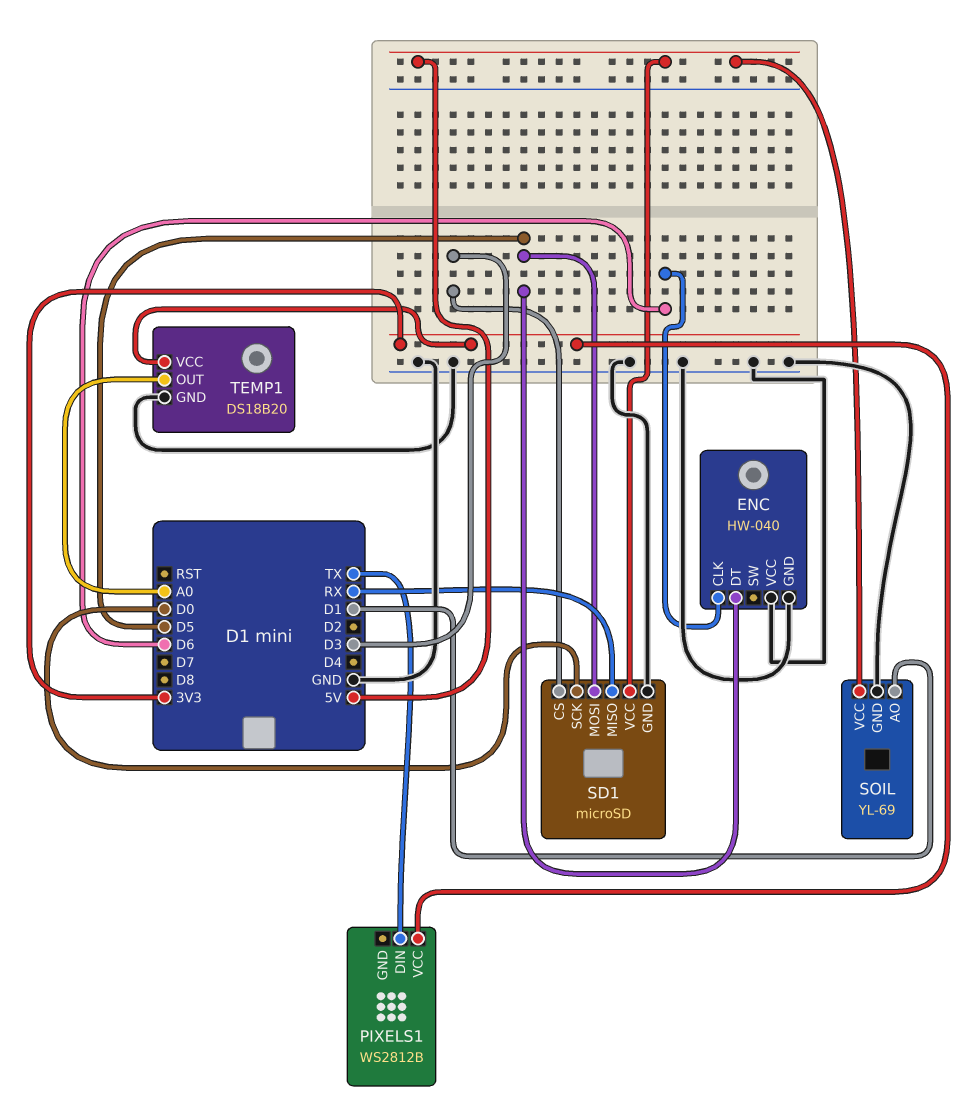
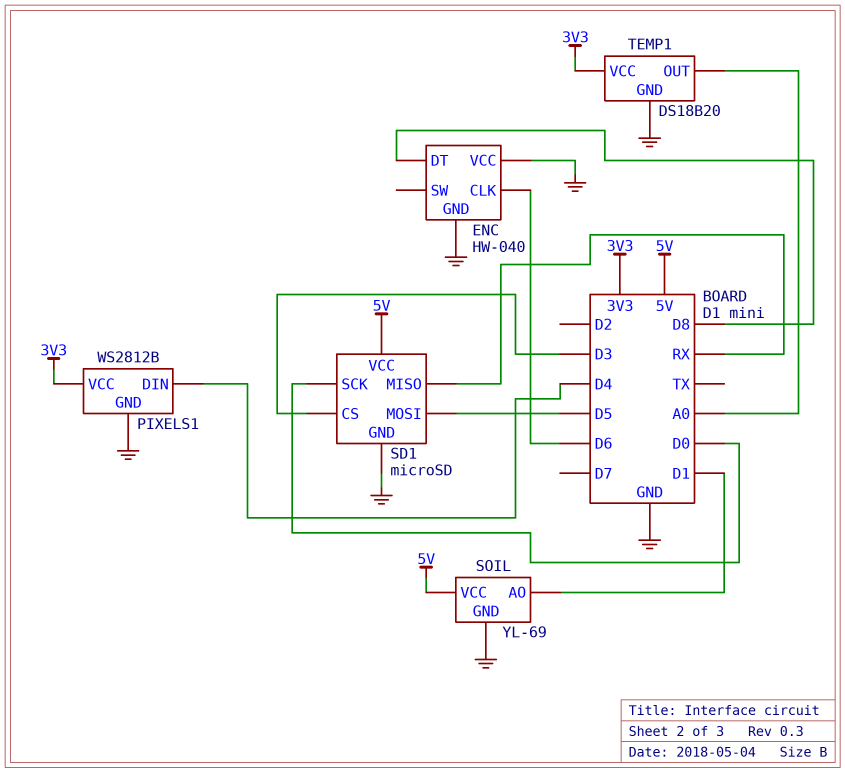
ENC pin DT: D5 -> D8
PIXELS1 pin DIN: TX -> D4
PIXELS1 pin GND: none -> GND

